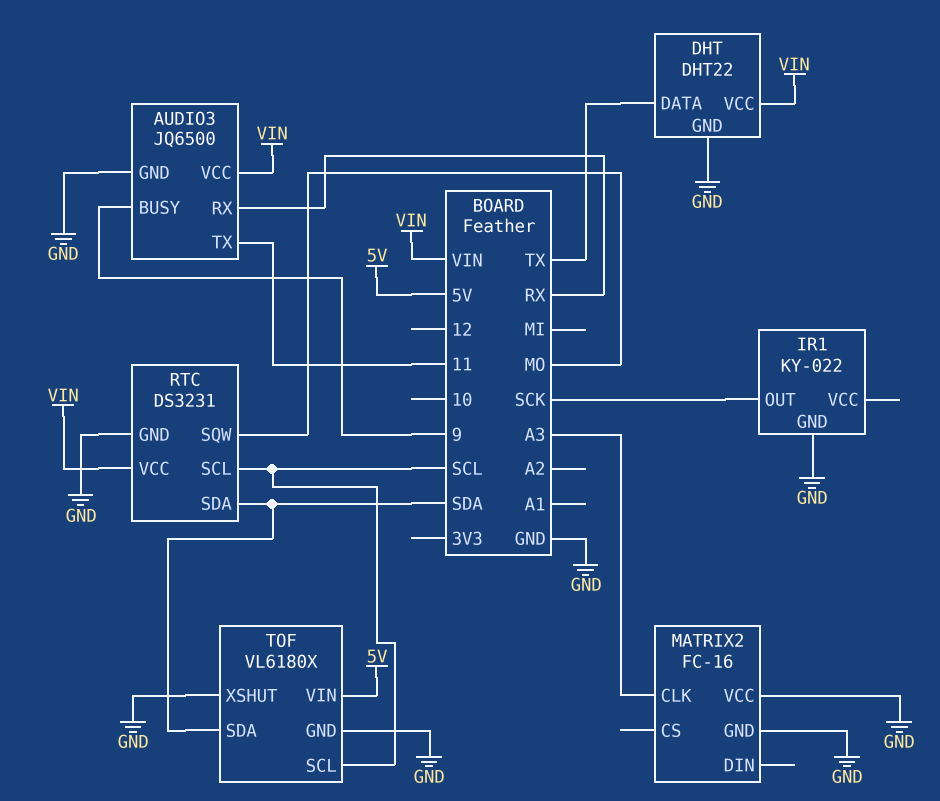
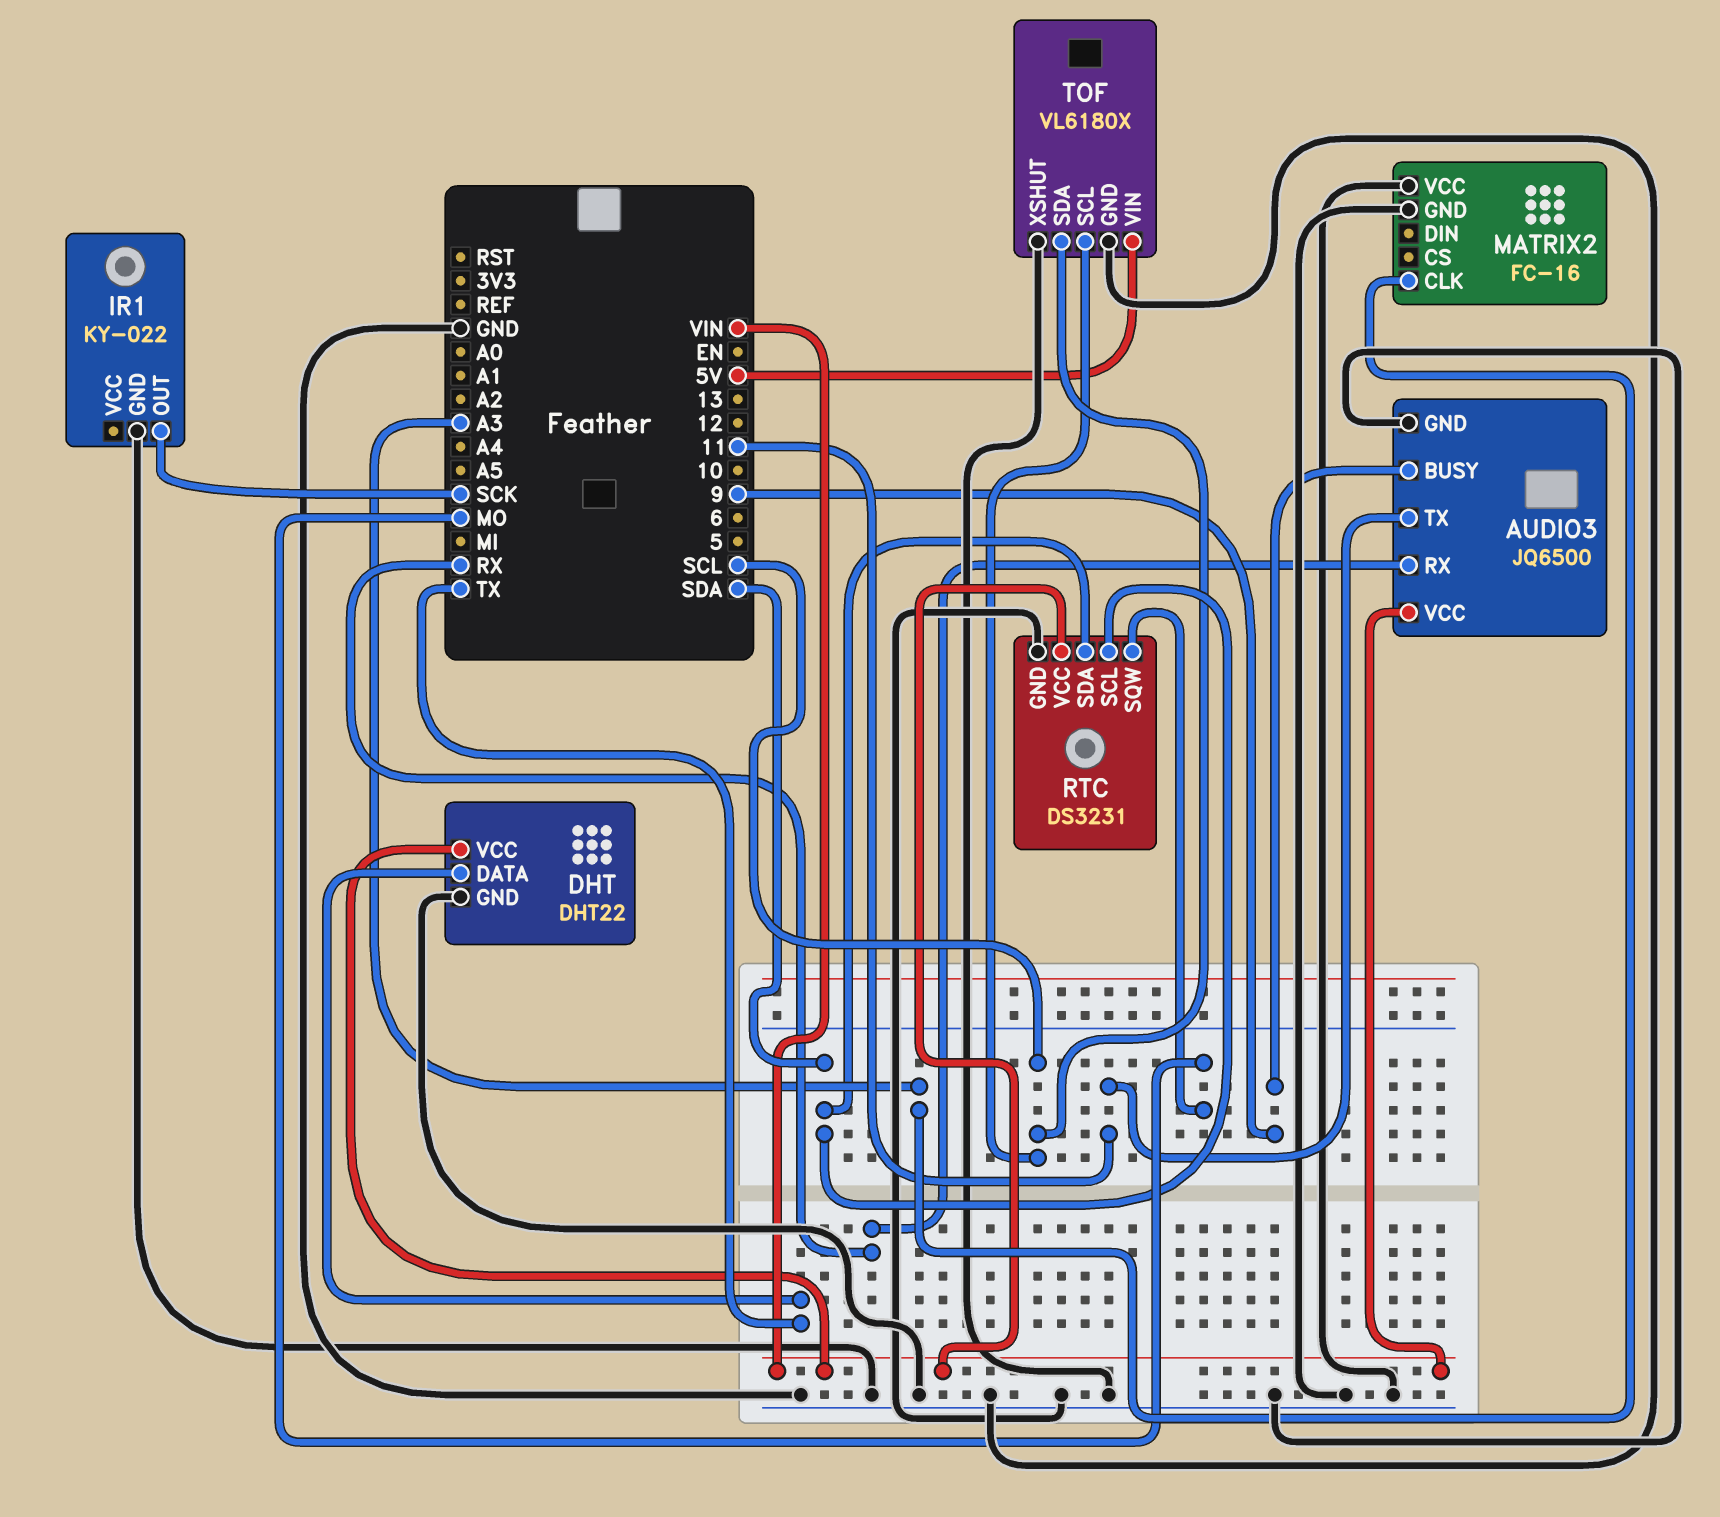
RTC pin SCL: SCL -> SDA
TOF pin SDA: SDA -> SCL

